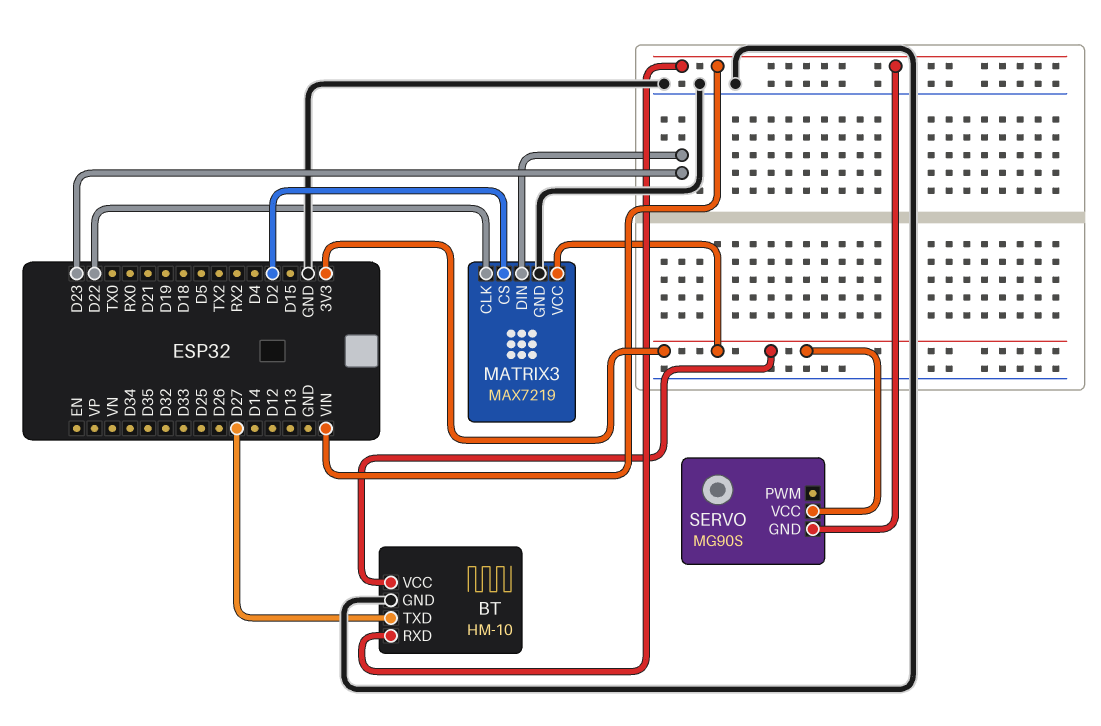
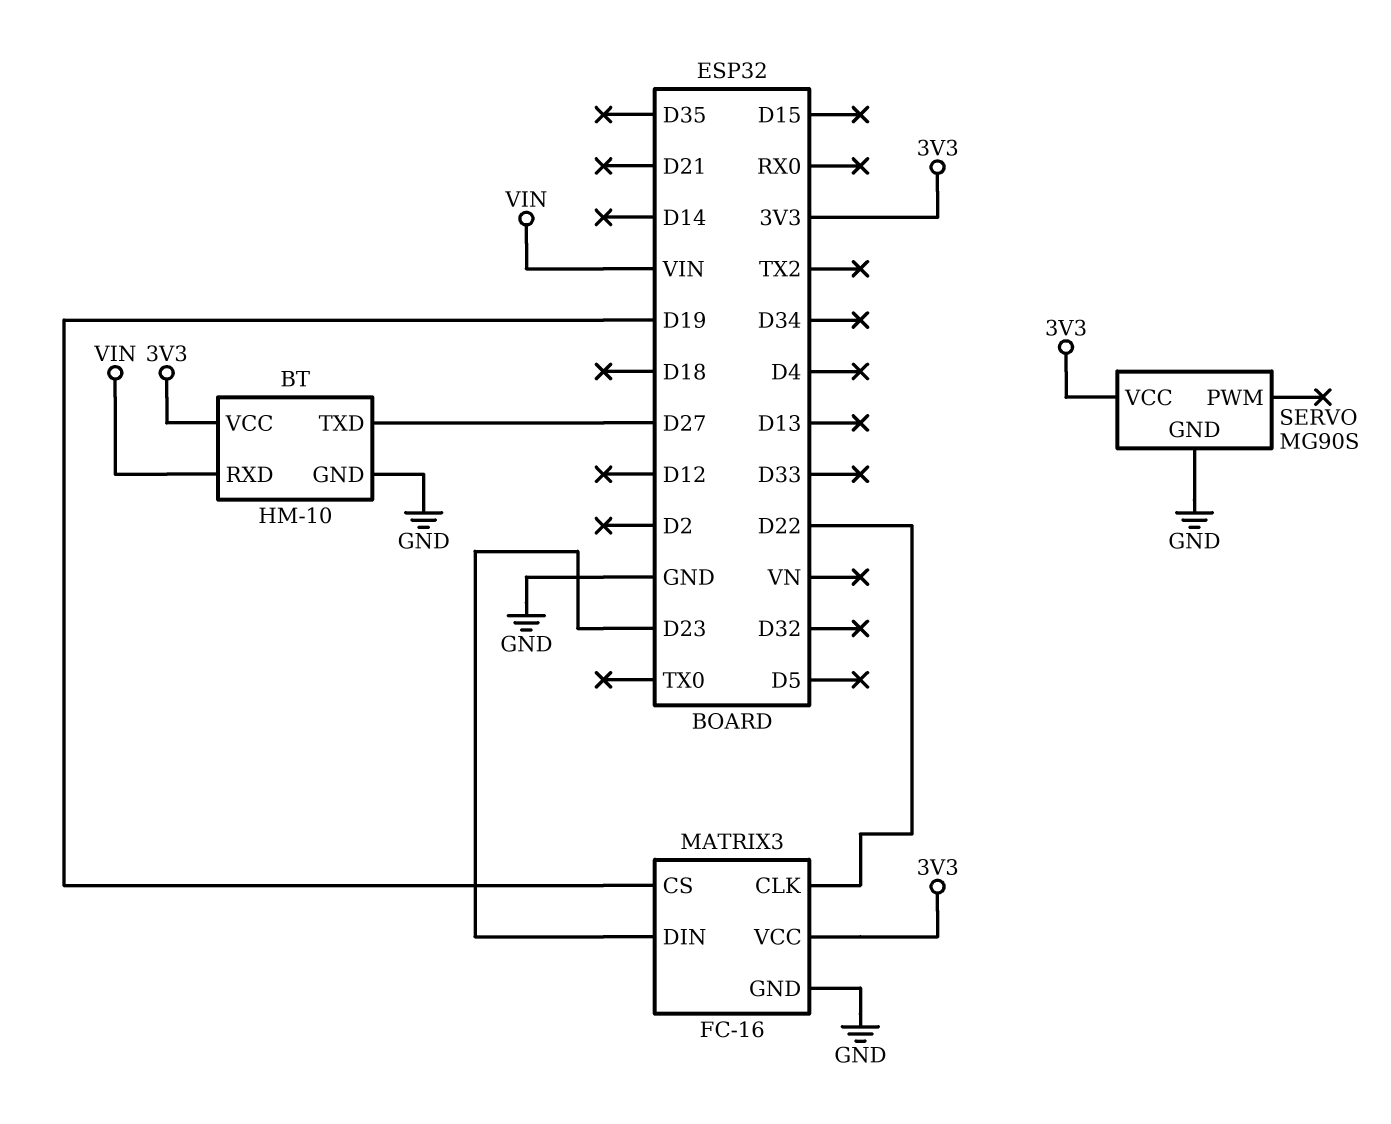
MATRIX3: MAX7219 -> FC-16
MATRIX3 pin CS: D2 -> D19
SERVO pin GND: VIN -> GND

